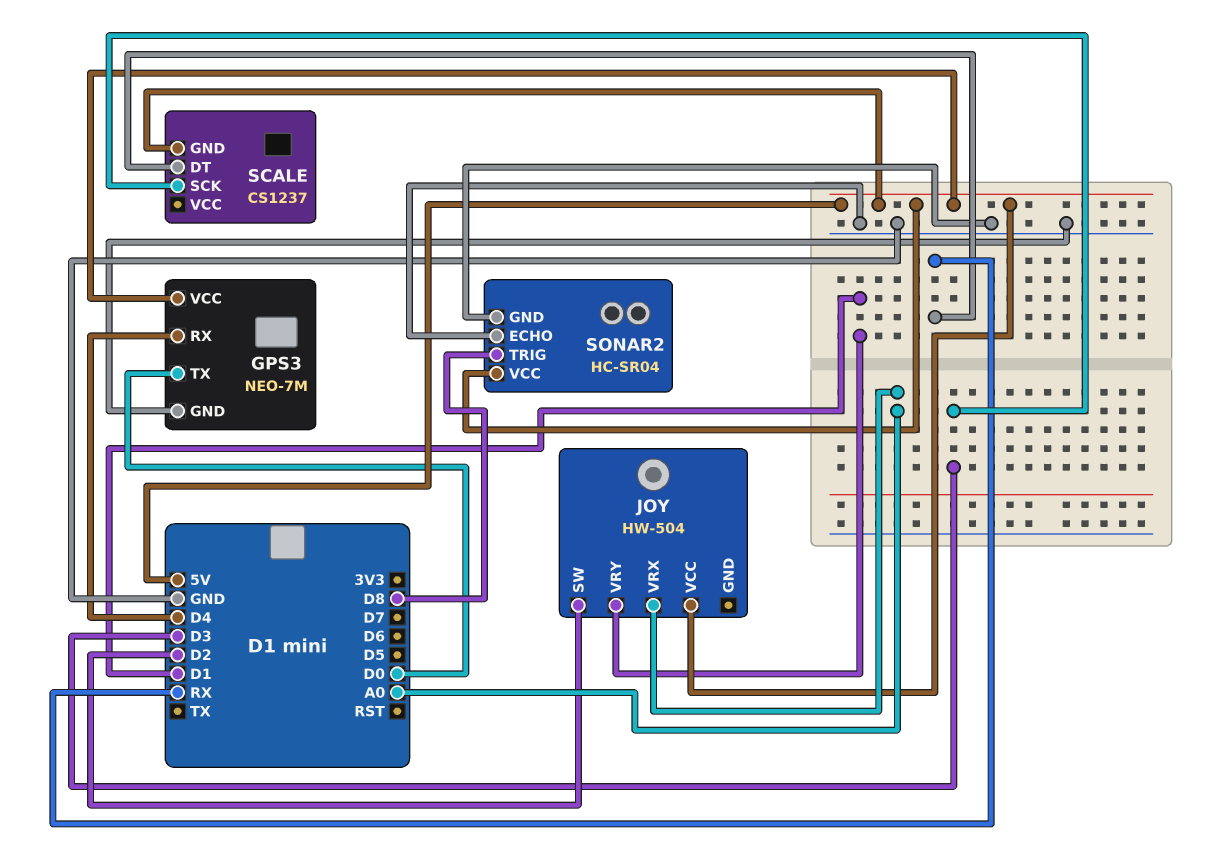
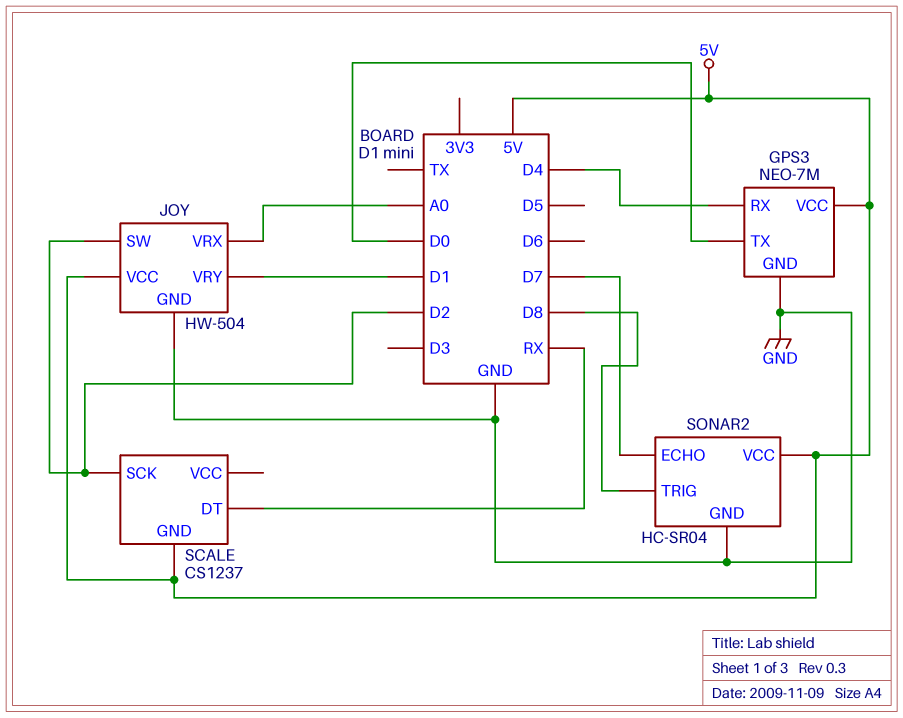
JOY pin GND: none -> GND
SCALE pin SCK: D3 -> D2
SONAR2 pin ECHO: GND -> D7

